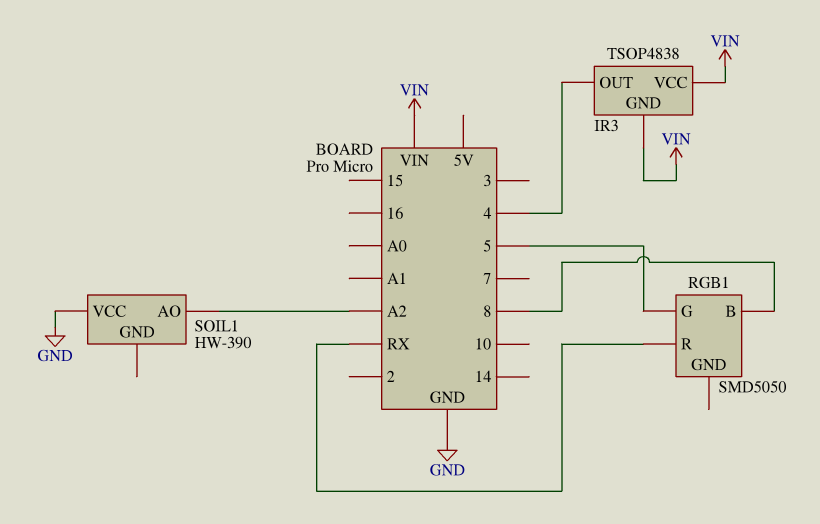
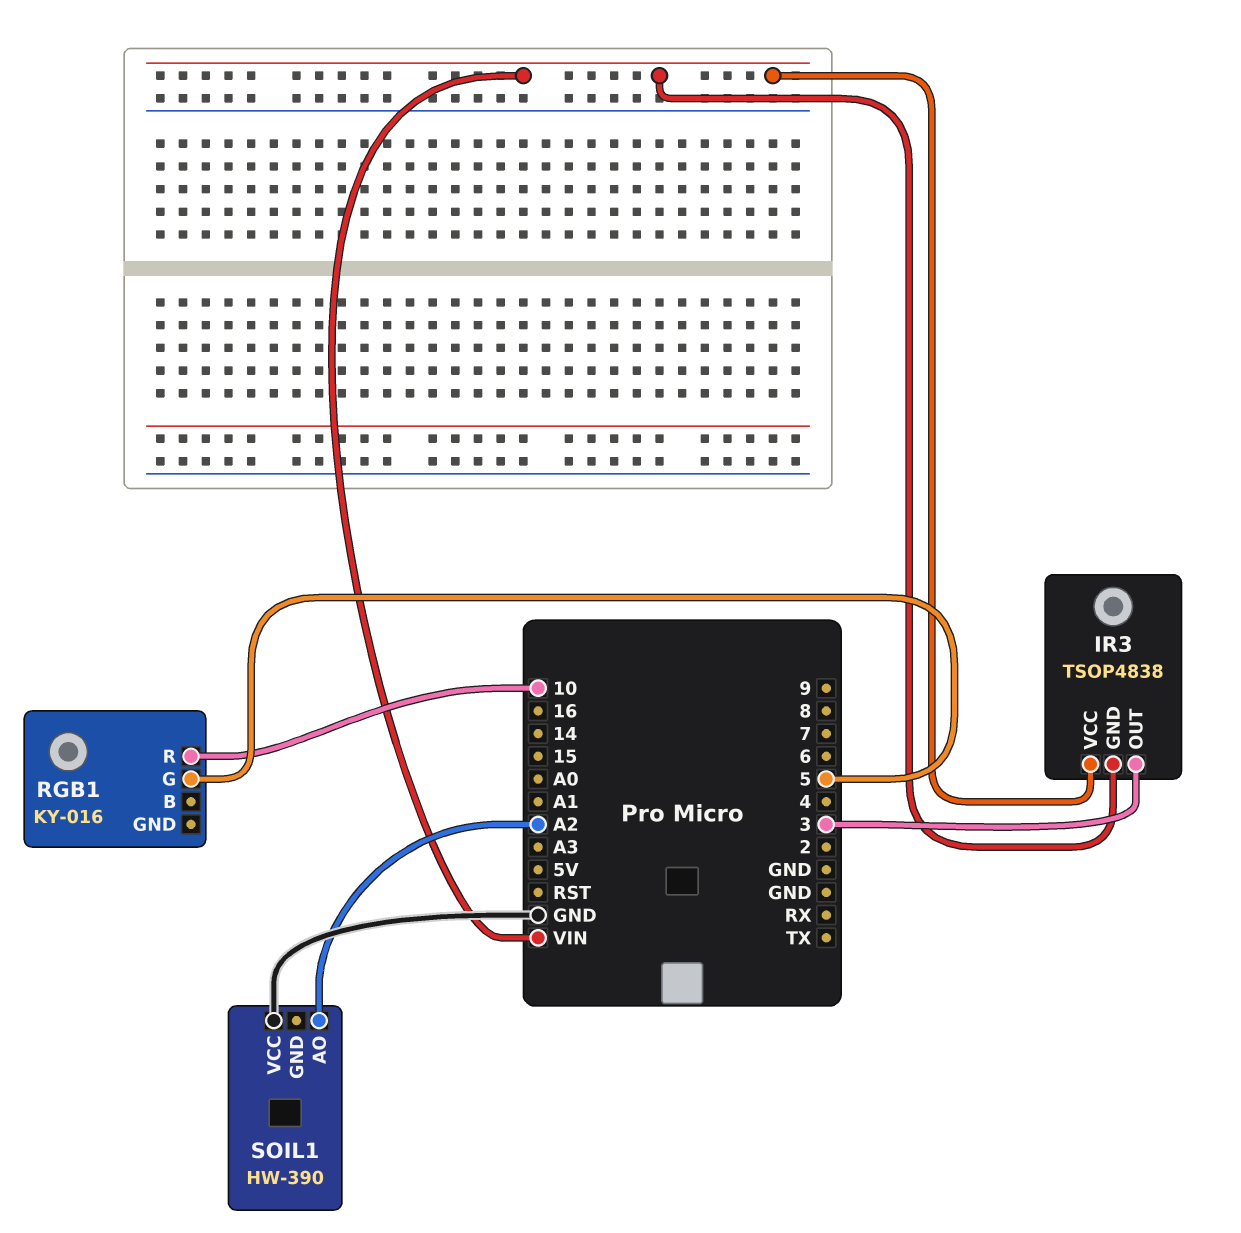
IR3 pin OUT: 4 -> 3
RGB1: SMD5050 -> KY-016
RGB1 pin B: 8 -> none
RGB1 pin R: RX -> 10

